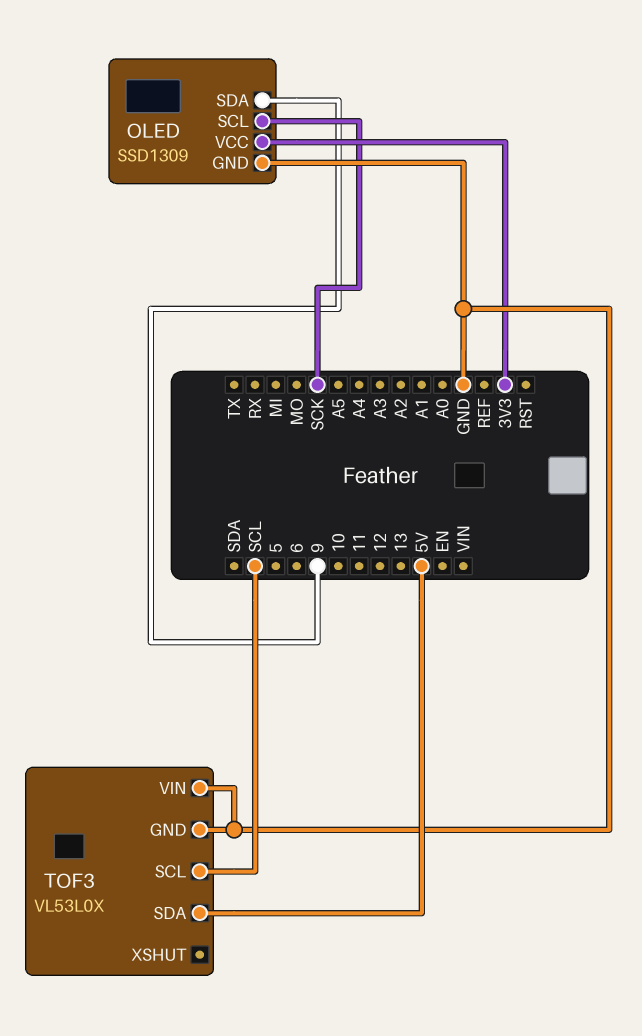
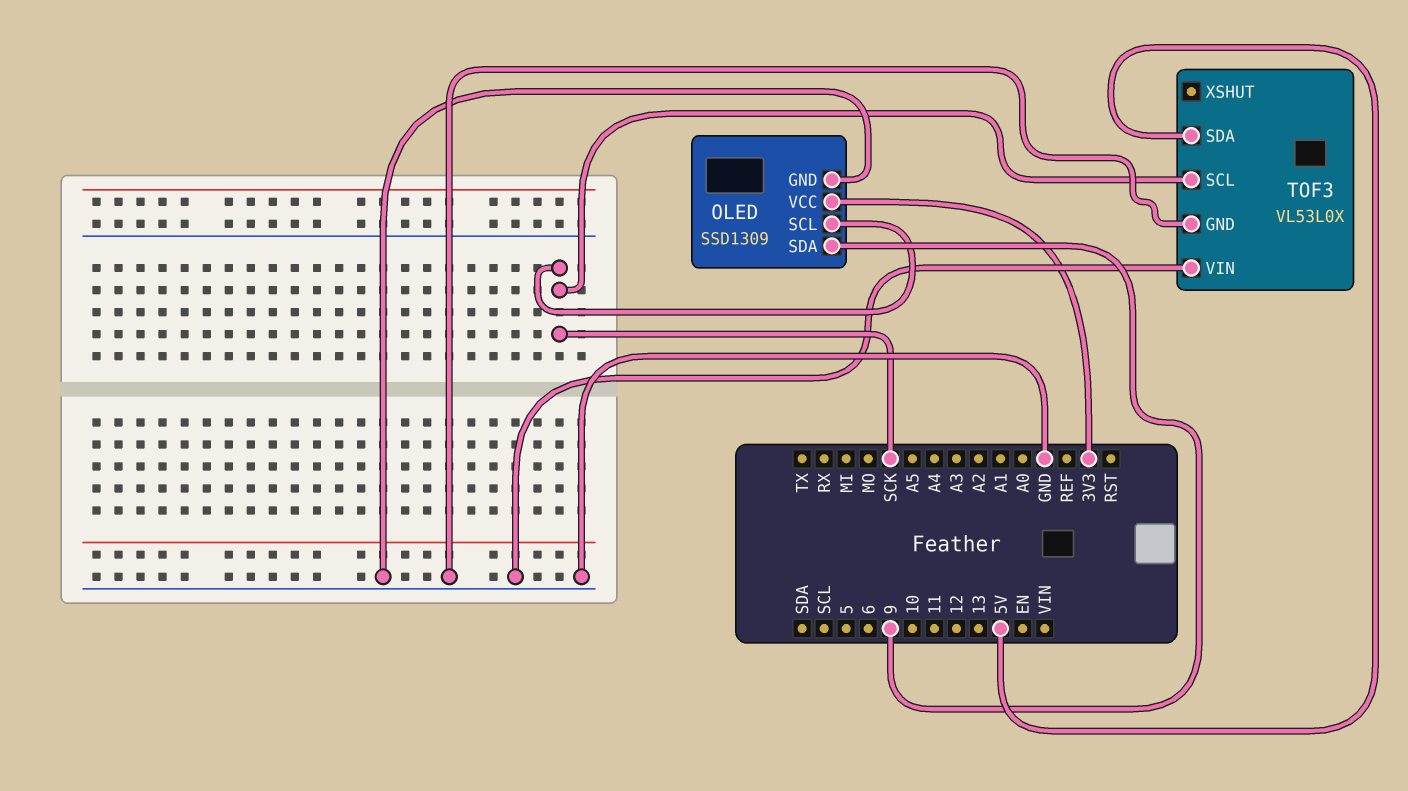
TOF3 pin SCL: SCL -> SCK

